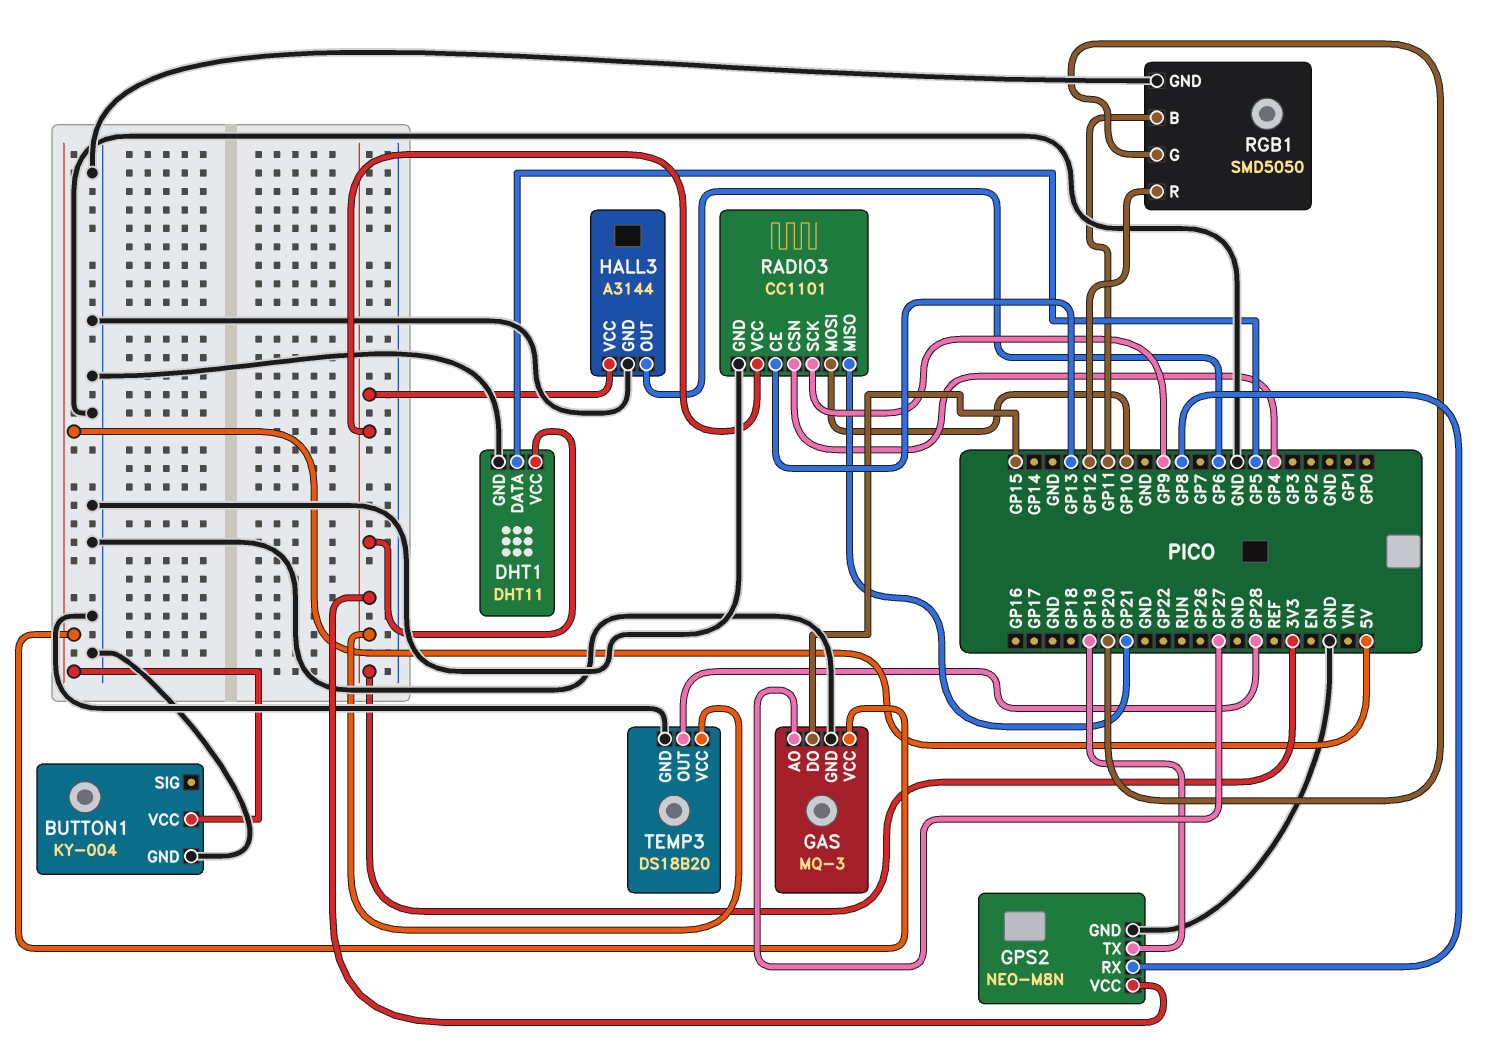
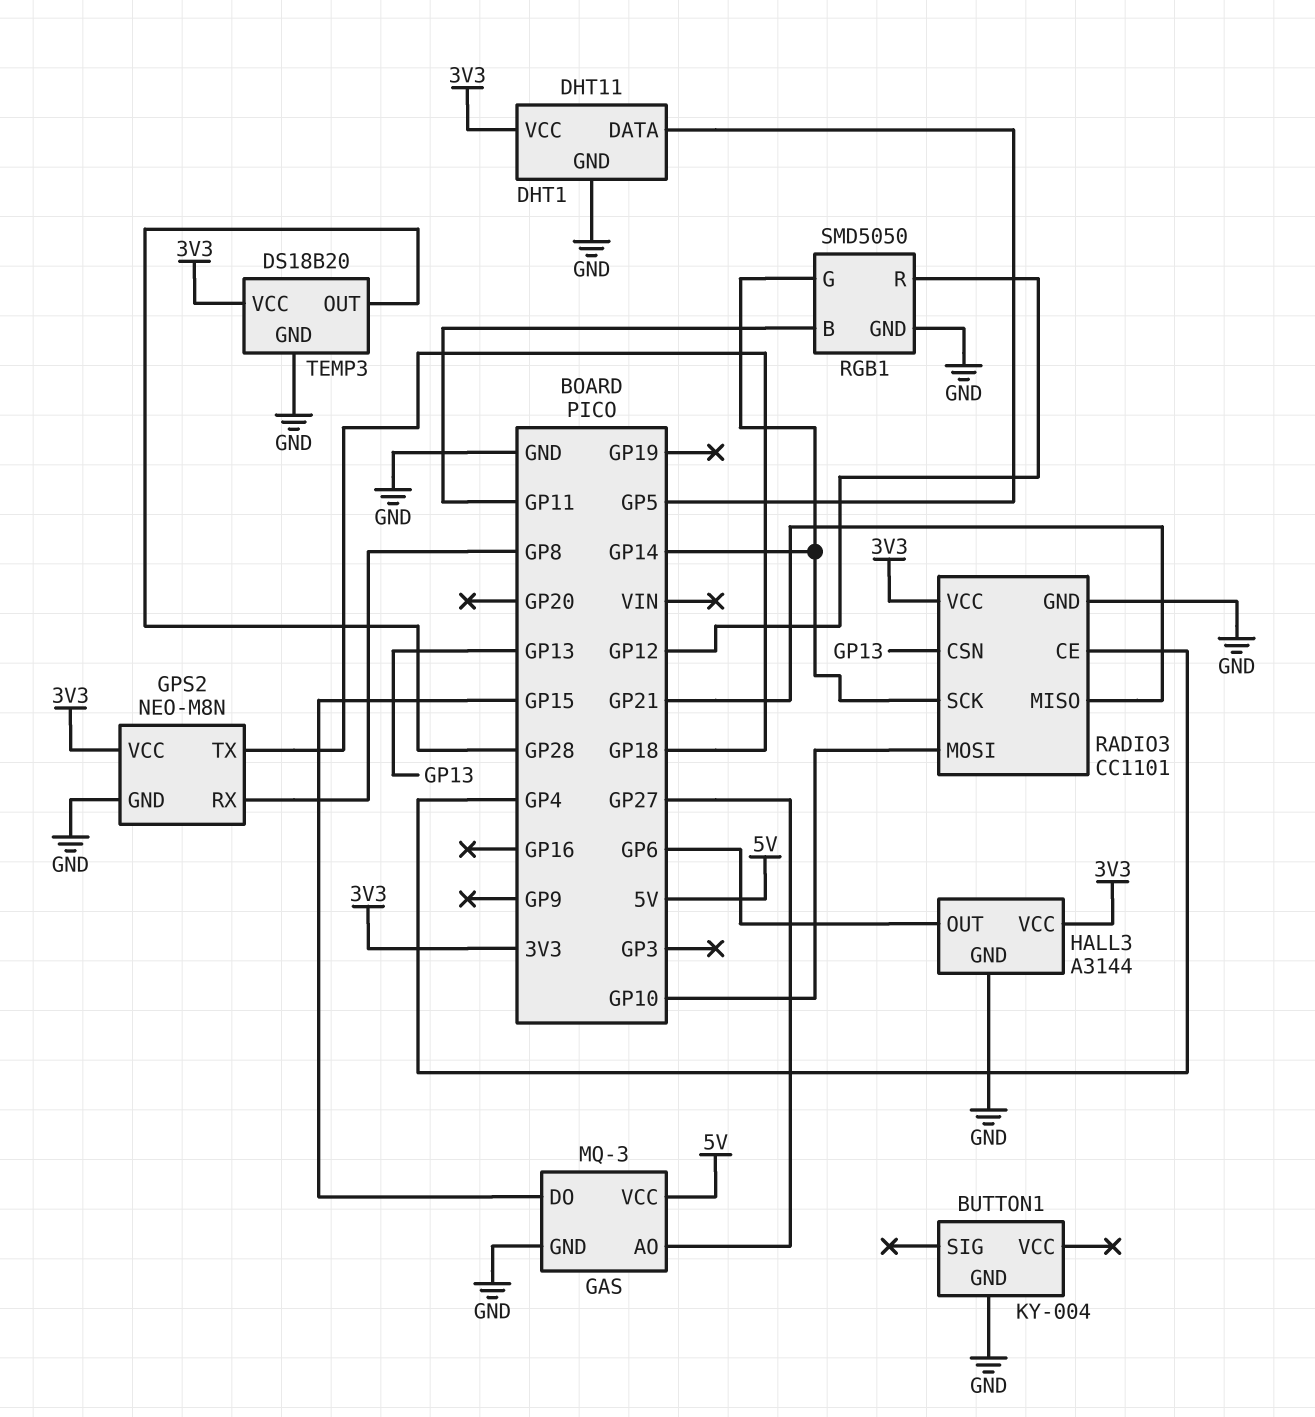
BUTTON1 pin VCC: 5V -> none
GPS2 pin TX: GP19 -> GP18
RADIO3 pin CE: GP13 -> GP4
RADIO3 pin CSN: GP4 -> GP13
RADIO3 pin SCK: GP9 -> GP14
RGB1 pin G: GP20 -> GP14

